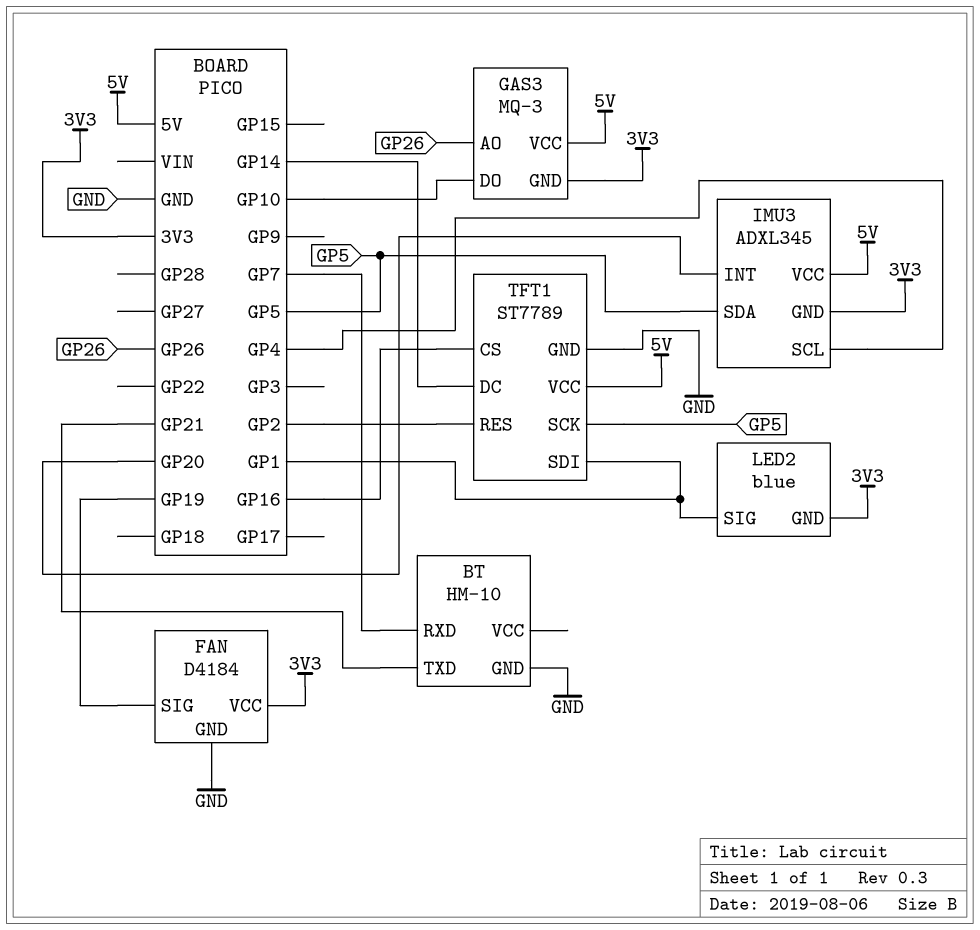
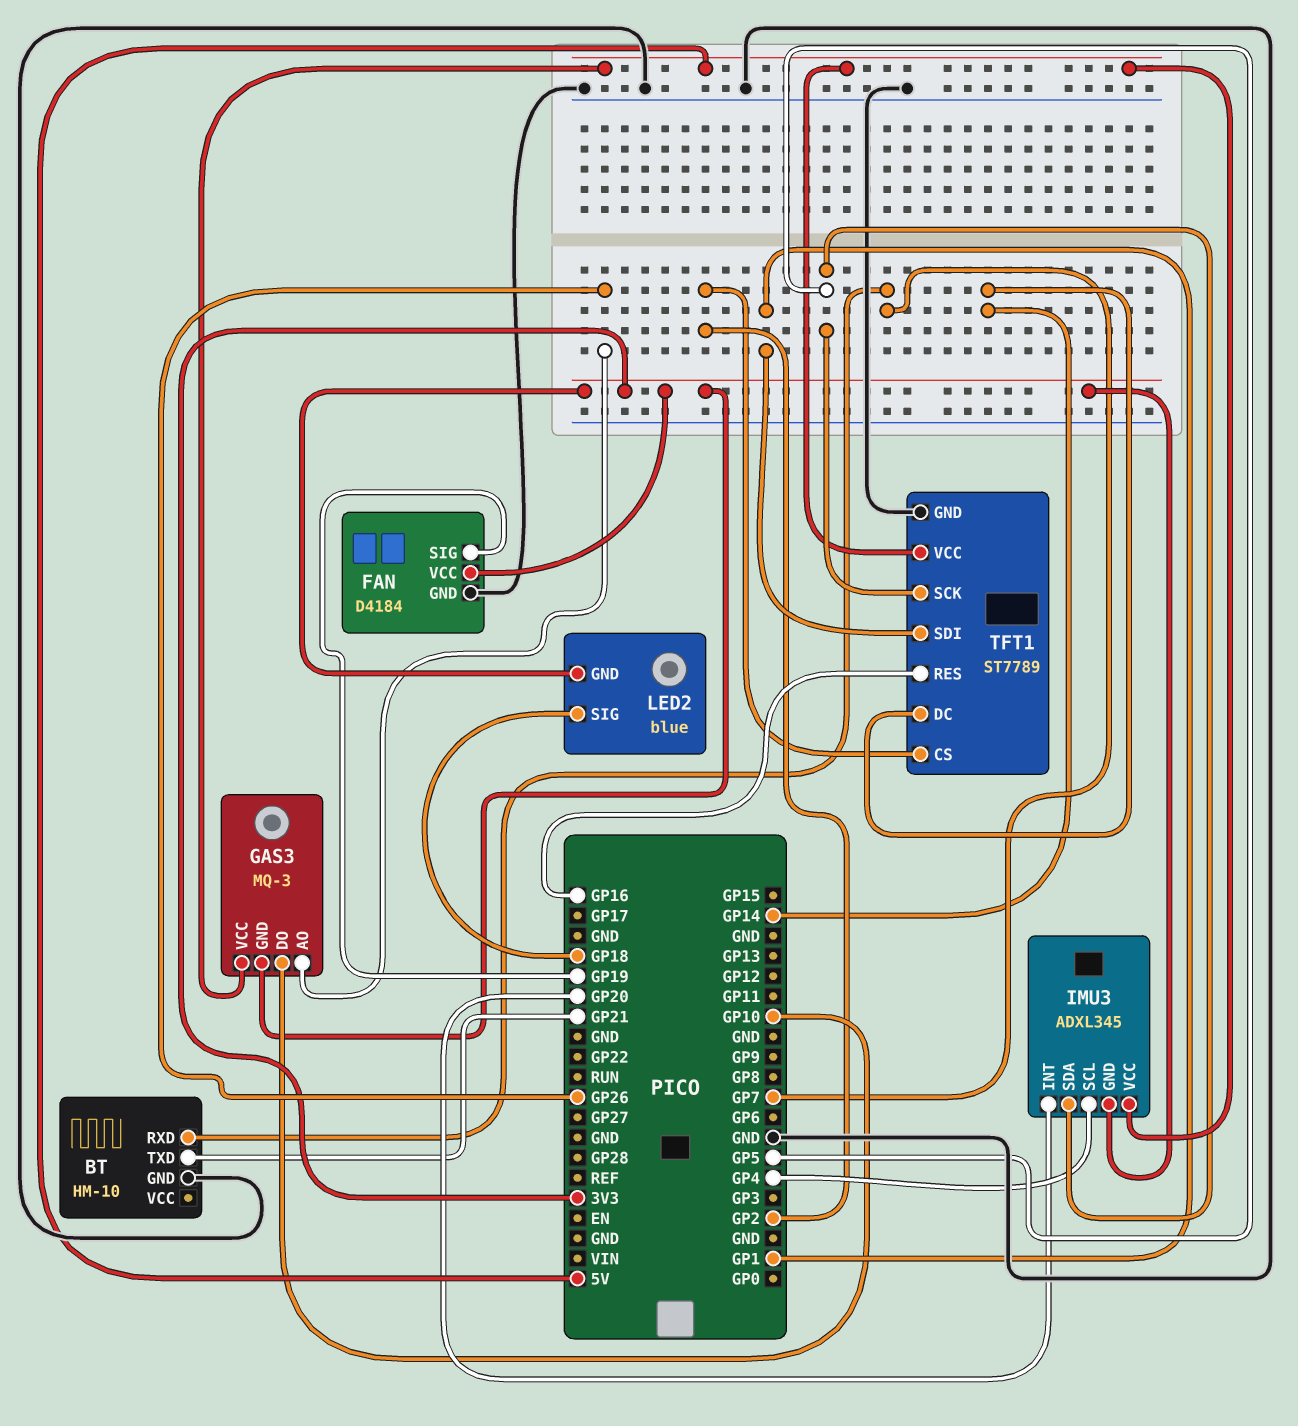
LED2 pin SIG: GP1 -> GP18
TFT1 pin CS: GP16 -> GP2
TFT1 pin RES: GP2 -> GP16

